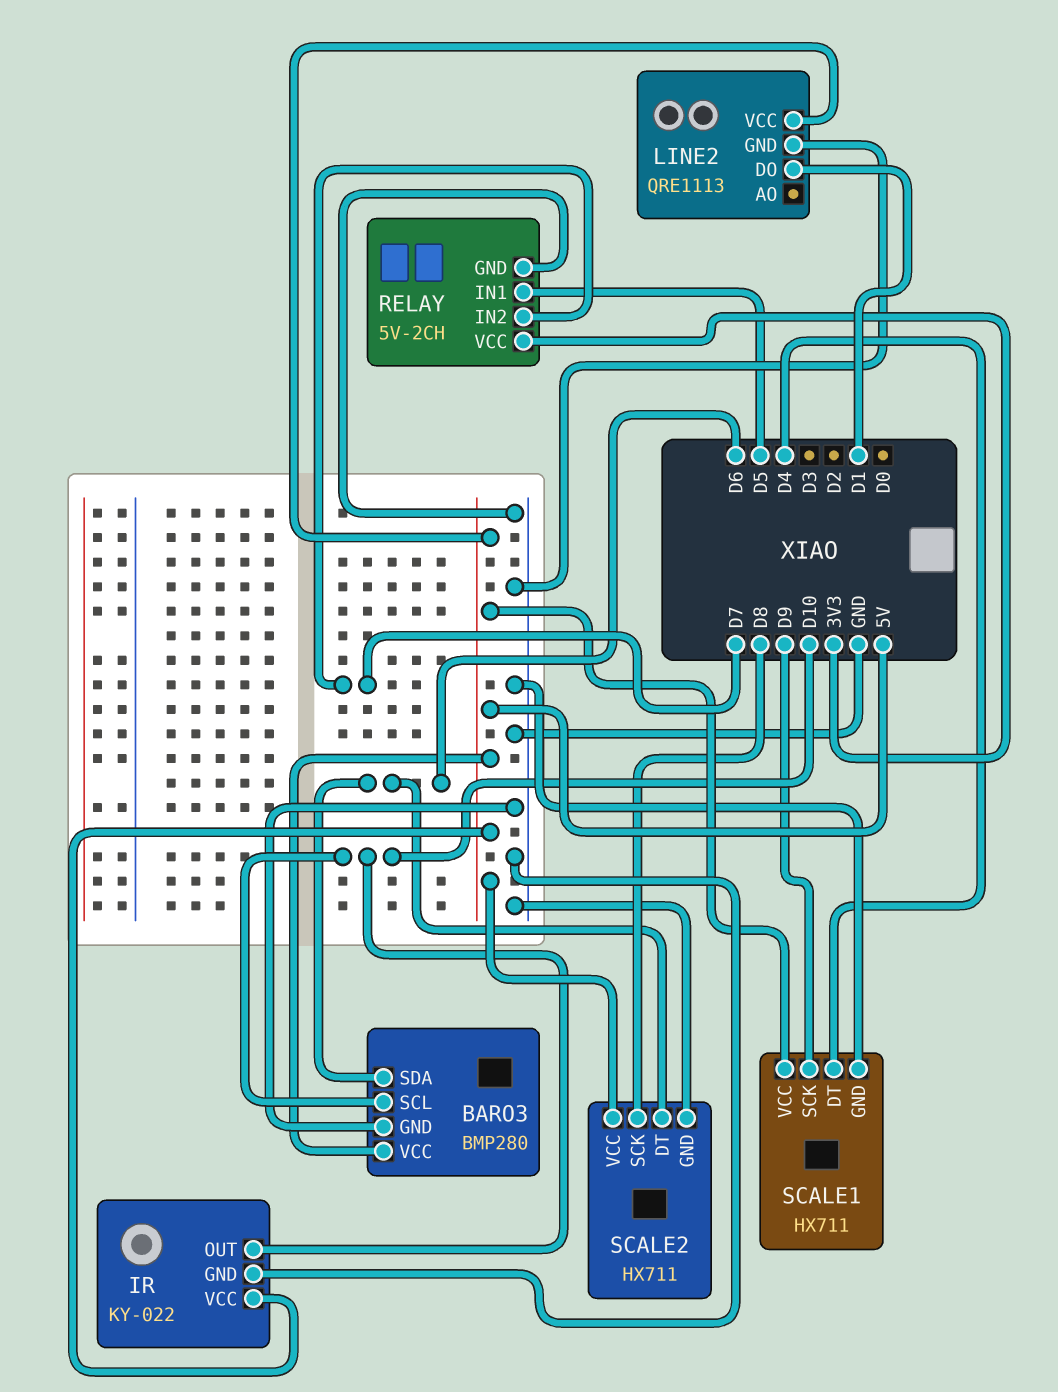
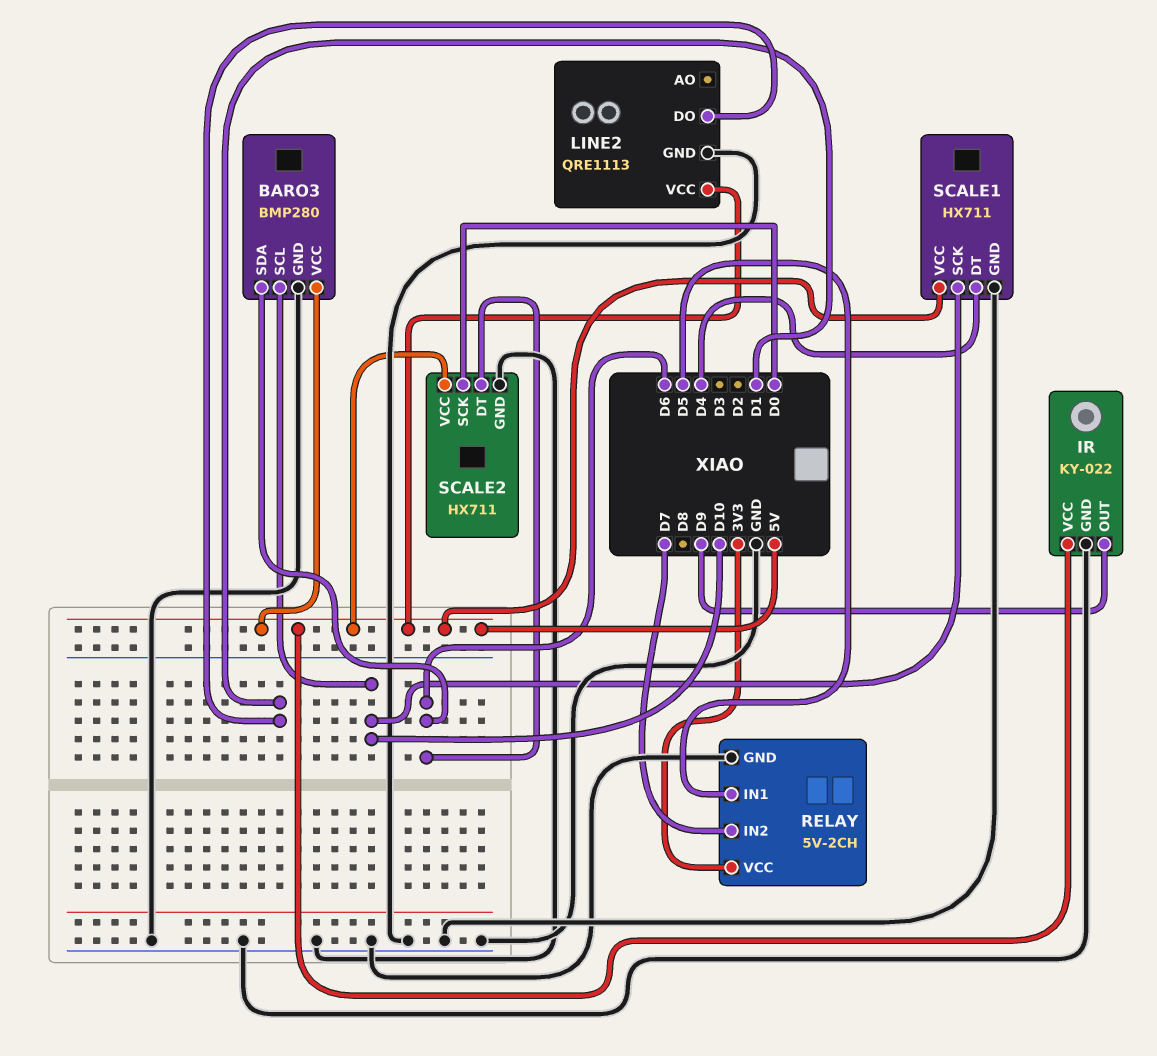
IR pin OUT: D10 -> D9
SCALE1 pin SCK: D9 -> D10
SCALE2 pin SCK: D8 -> D0

